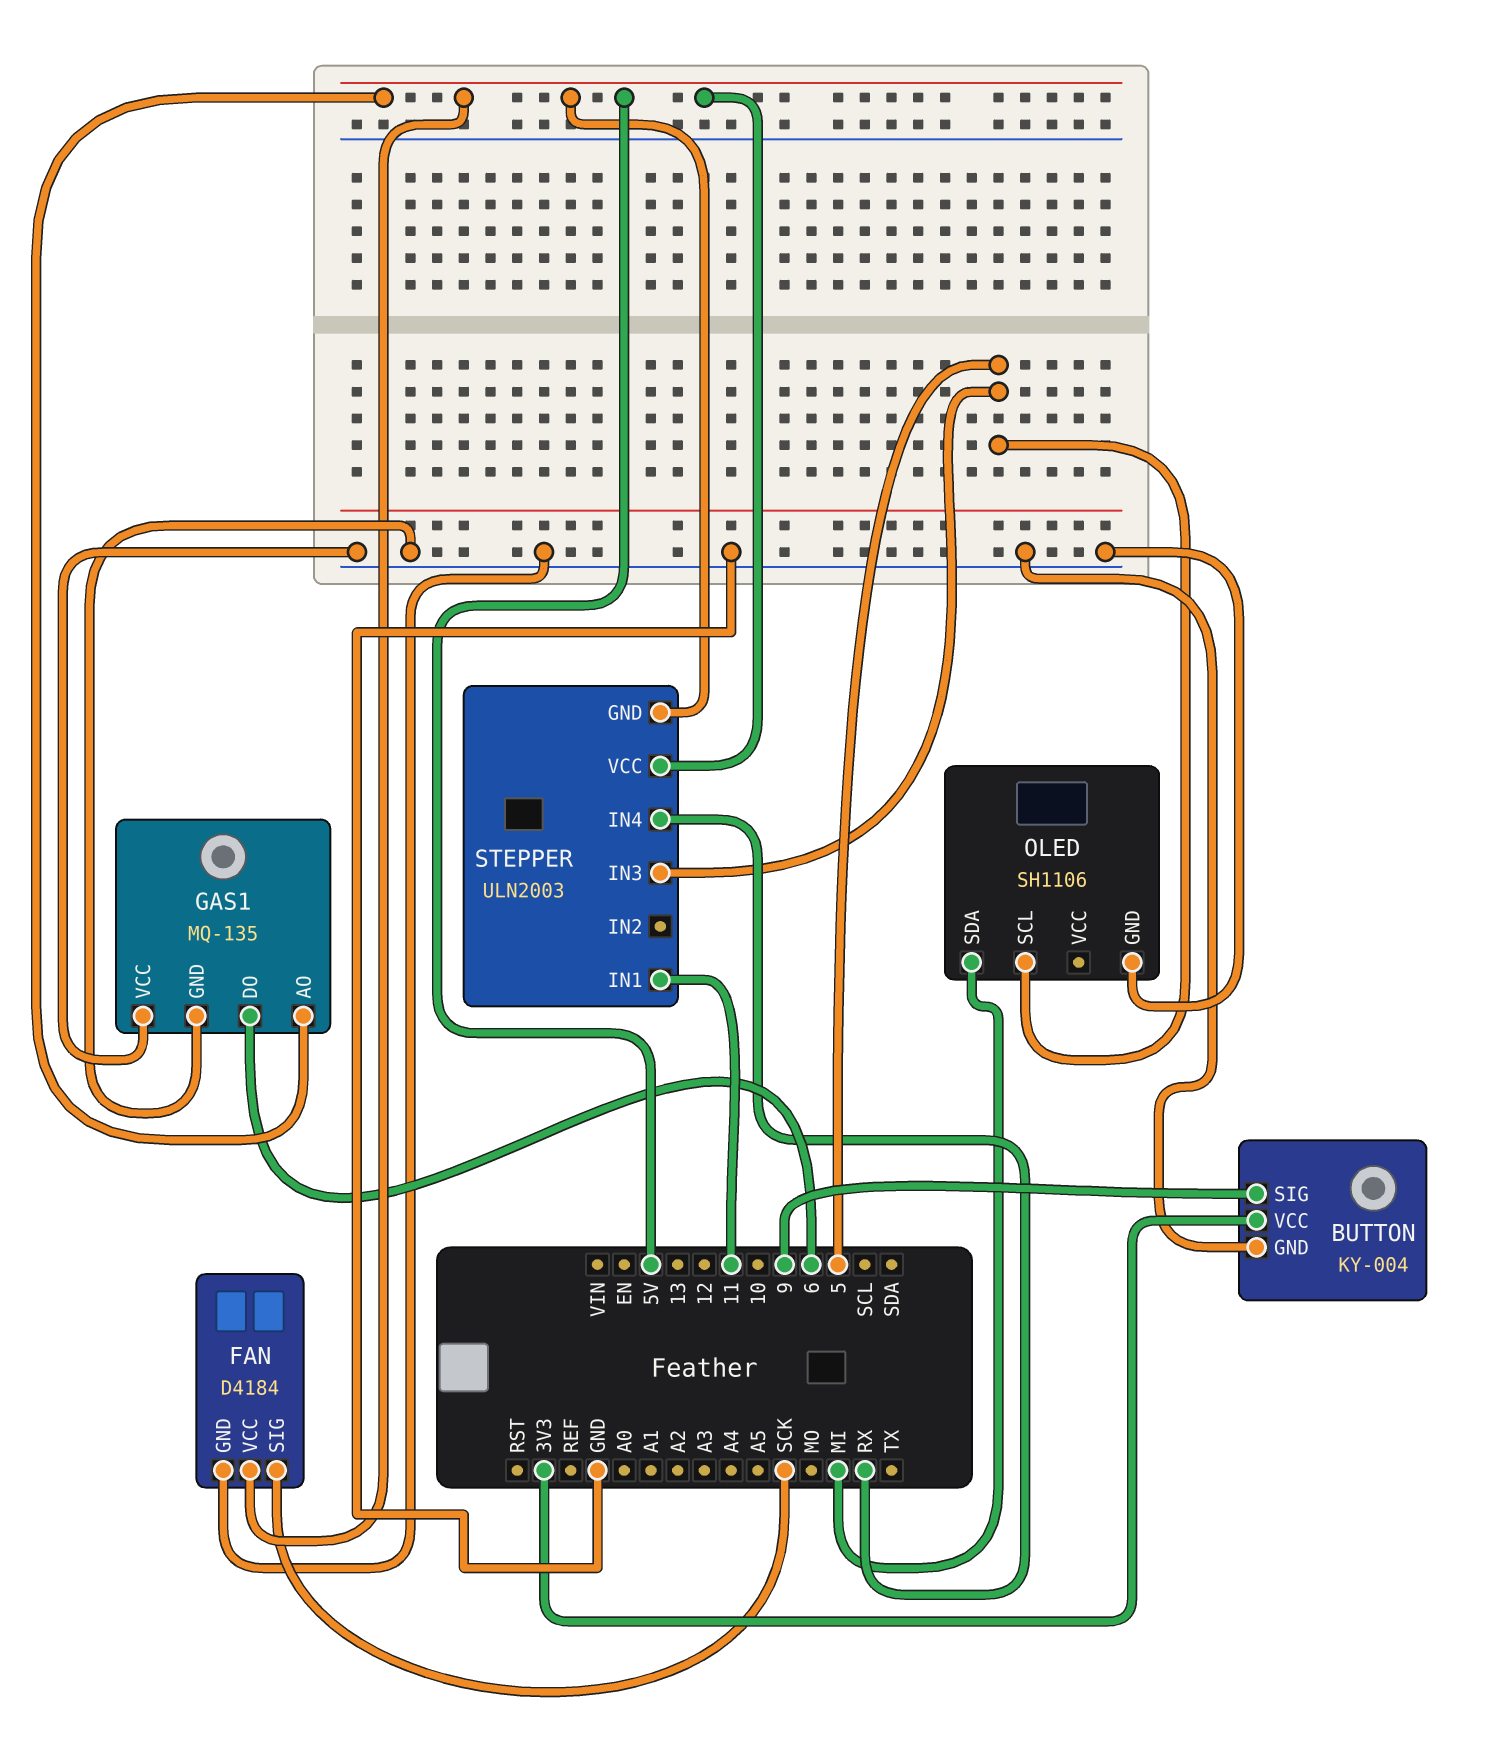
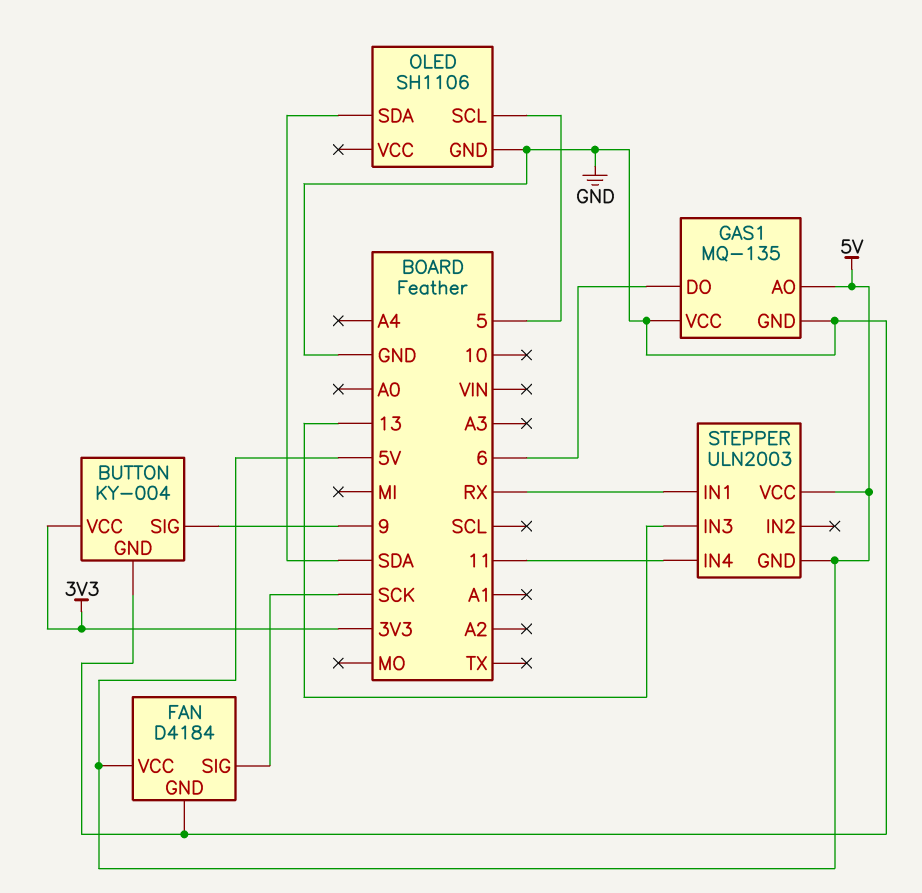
OLED pin SDA: MI -> SDA
STEPPER pin IN1: 11 -> RX
STEPPER pin IN3: 5 -> 13
STEPPER pin IN4: RX -> 11

